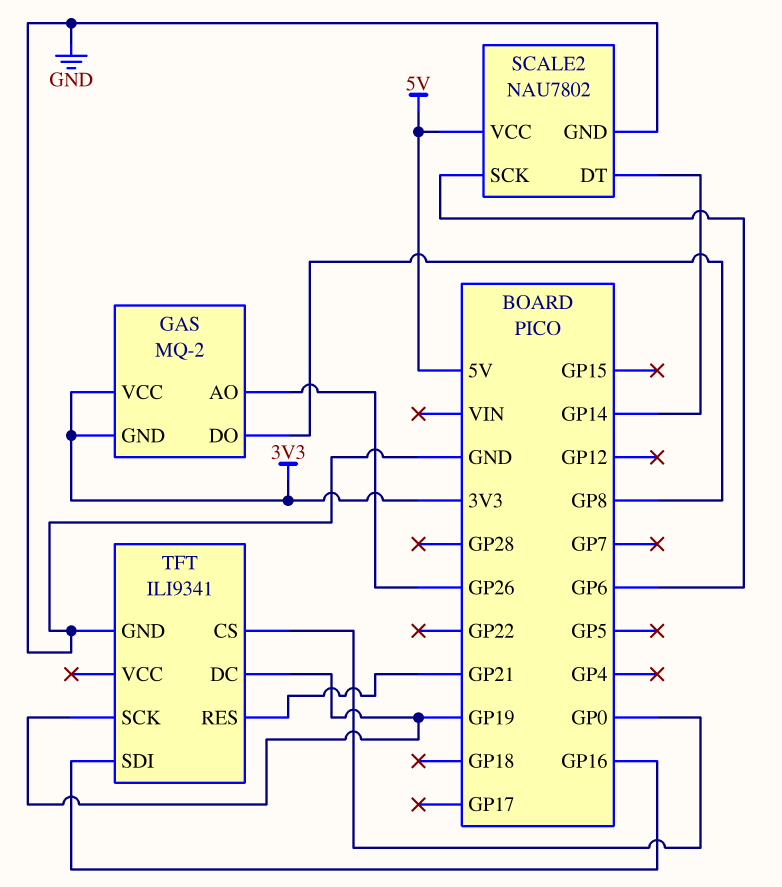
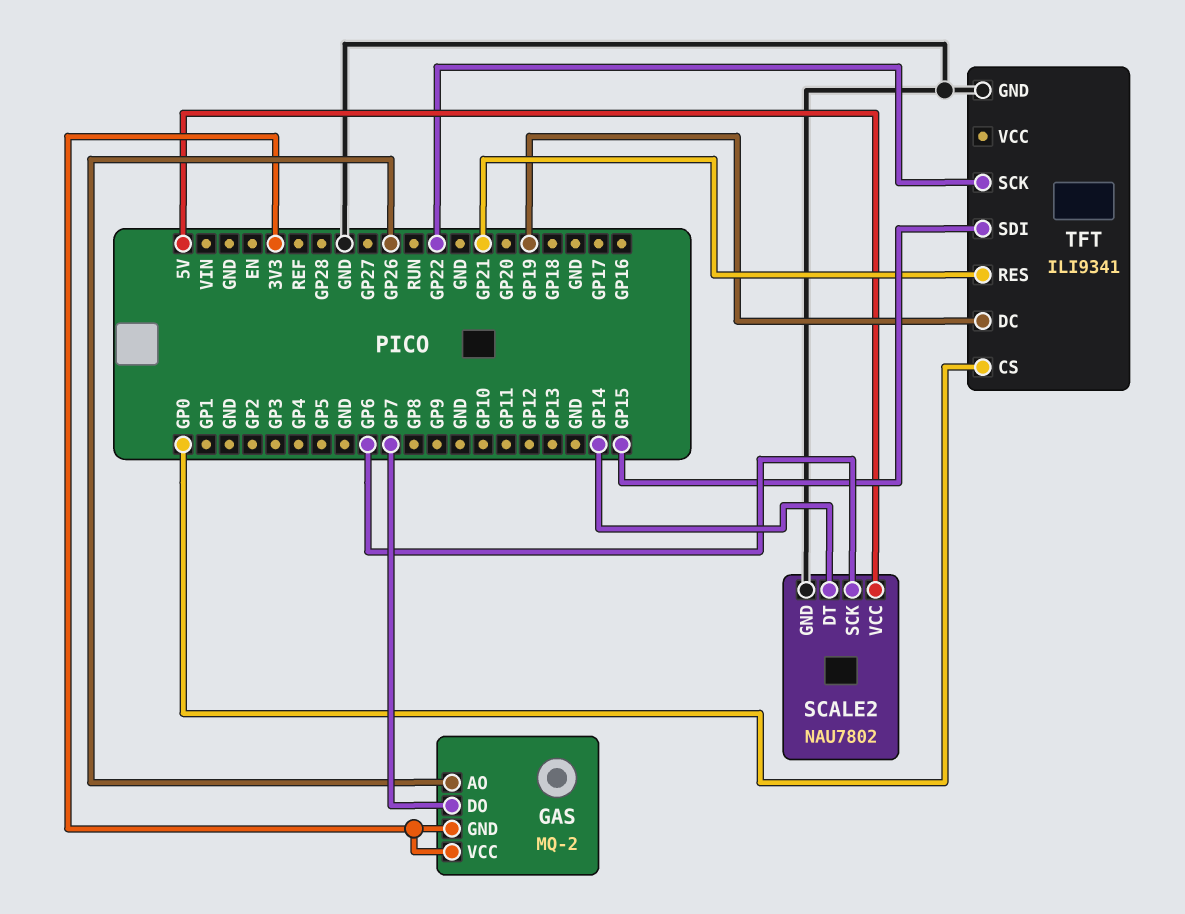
GAS pin DO: GP8 -> GP7
TFT pin SCK: GP19 -> GP22
TFT pin SDI: GP16 -> GP15

